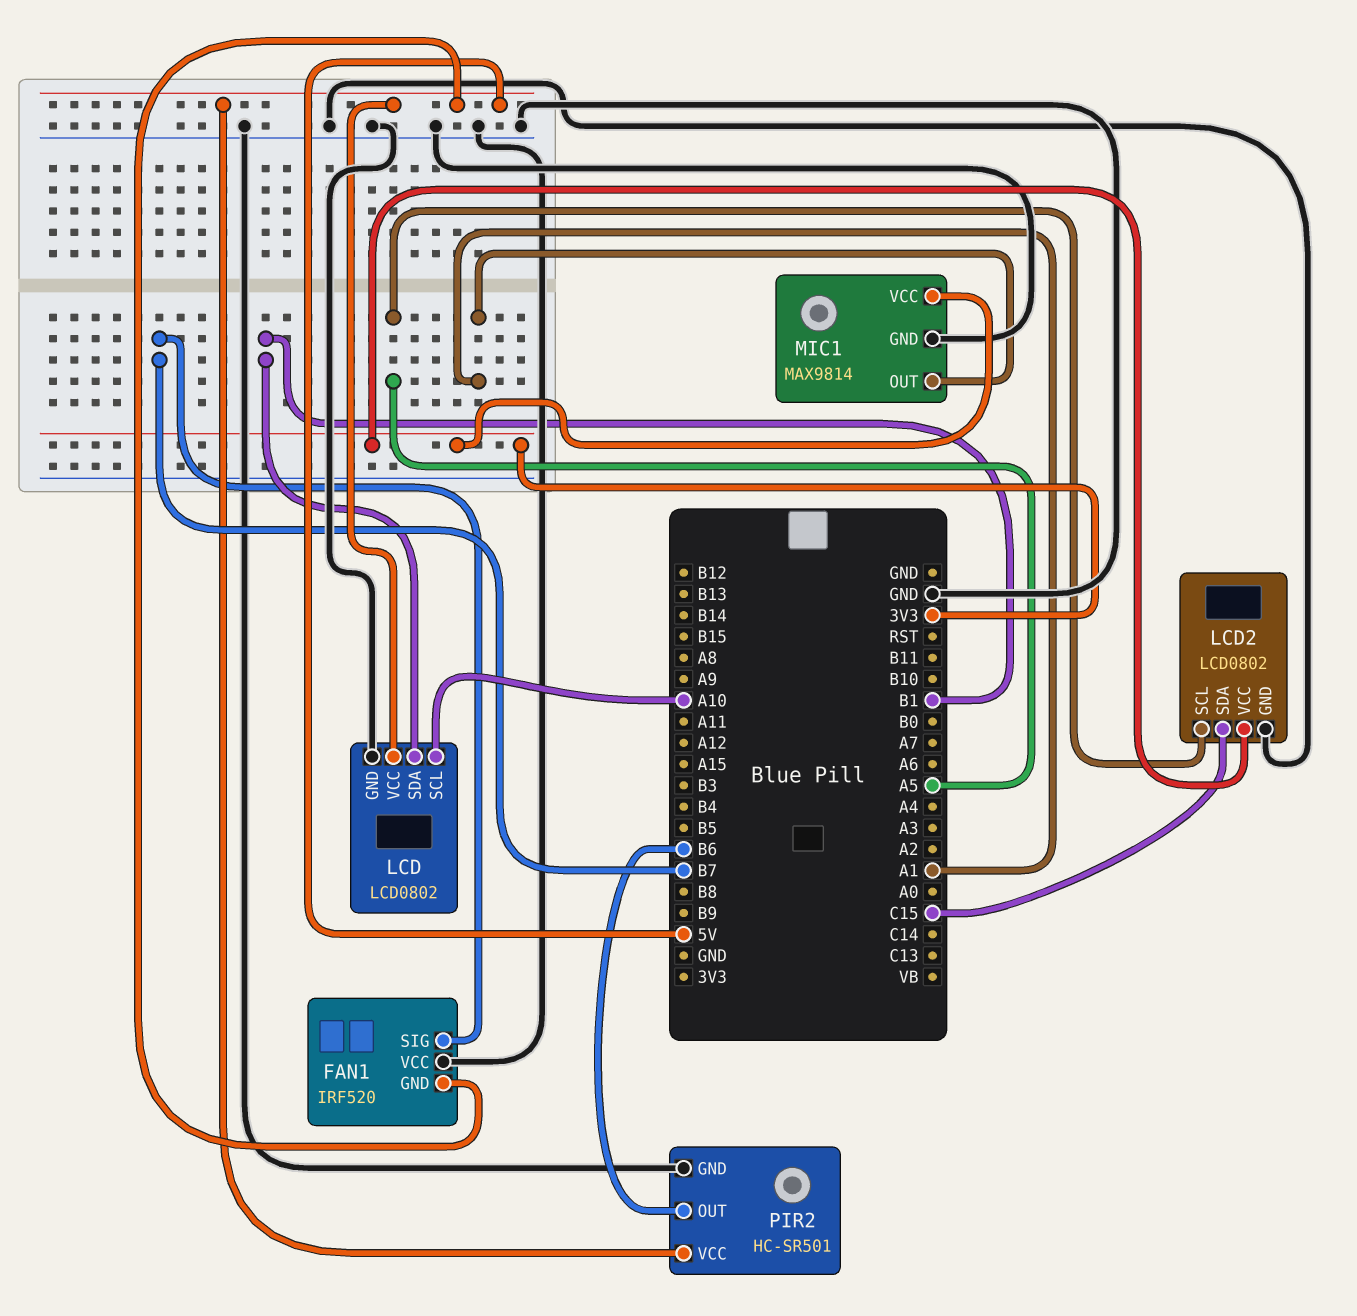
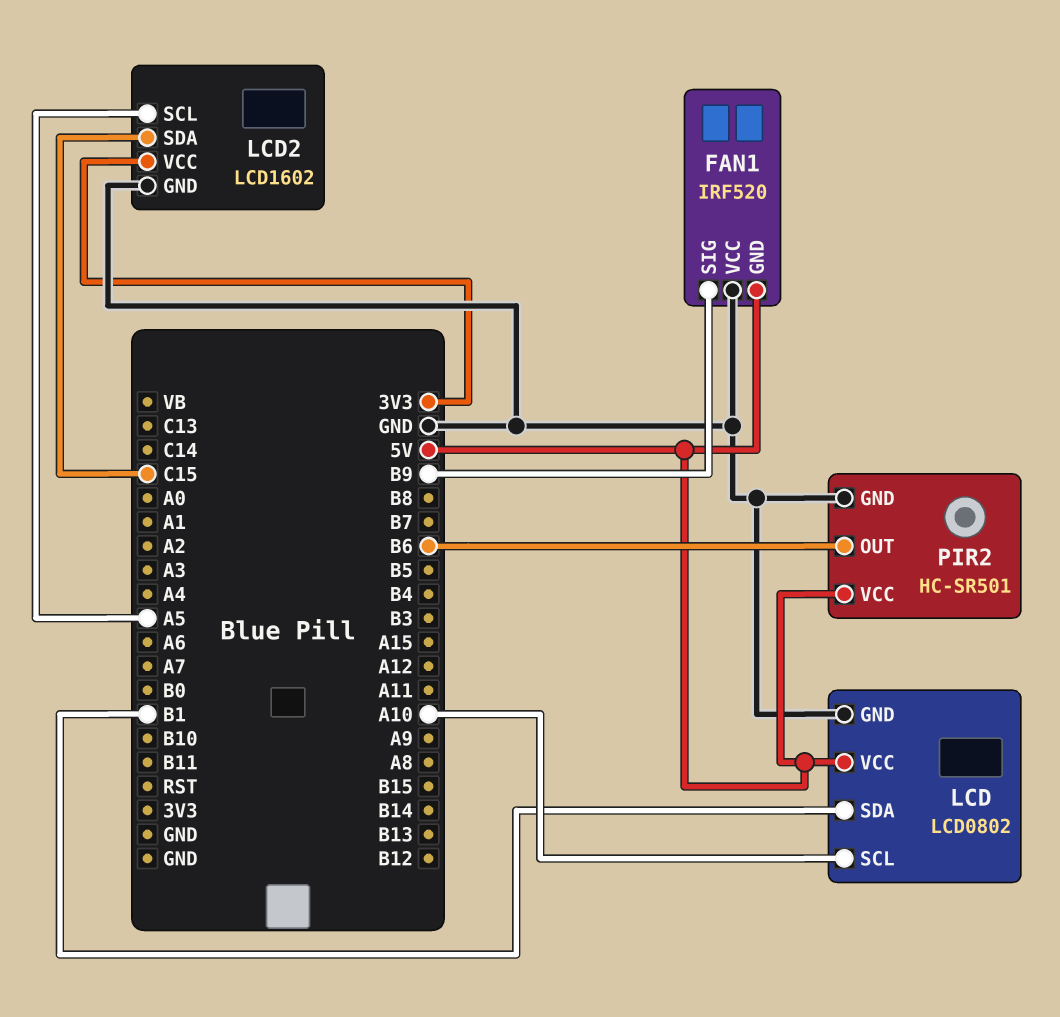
FAN1 pin SIG: B7 -> B9
LCD2: LCD0802 -> LCD1602
MIC1: MAX9814 -> none
MIC1 pin GND: GND -> none
MIC1 pin OUT: A1 -> none
MIC1 pin VCC: 3V3 -> none

